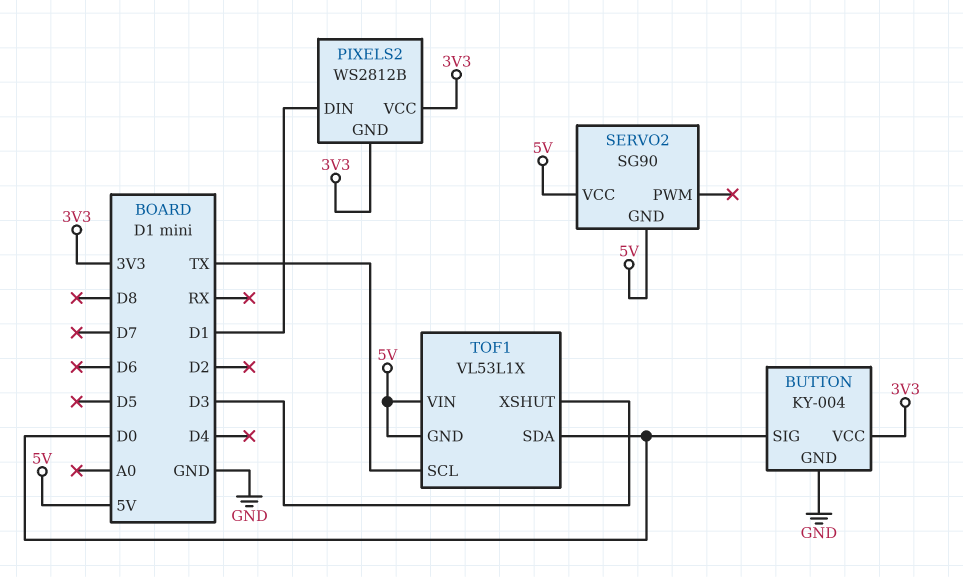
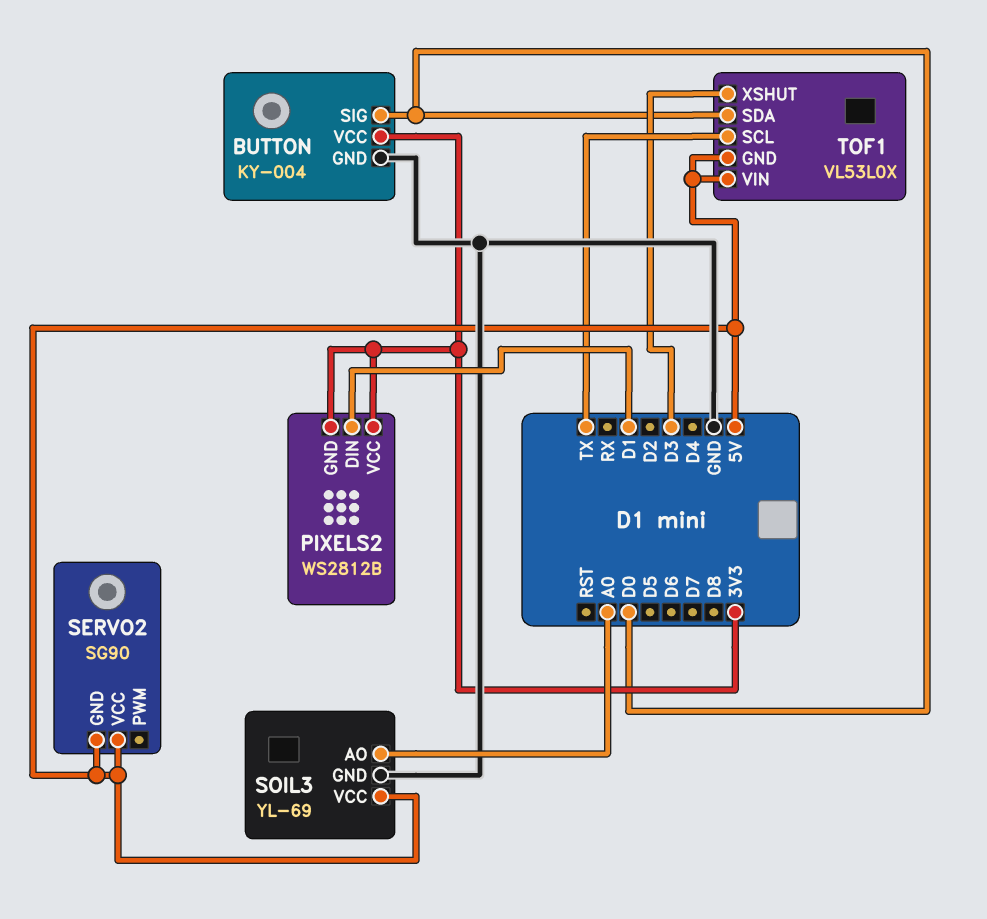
SOIL3: none -> YL-69
SOIL3 pin AO: none -> A0
SOIL3 pin GND: none -> GND
SOIL3 pin VCC: none -> 5V
TOF1: VL53L1X -> VL53L0X

